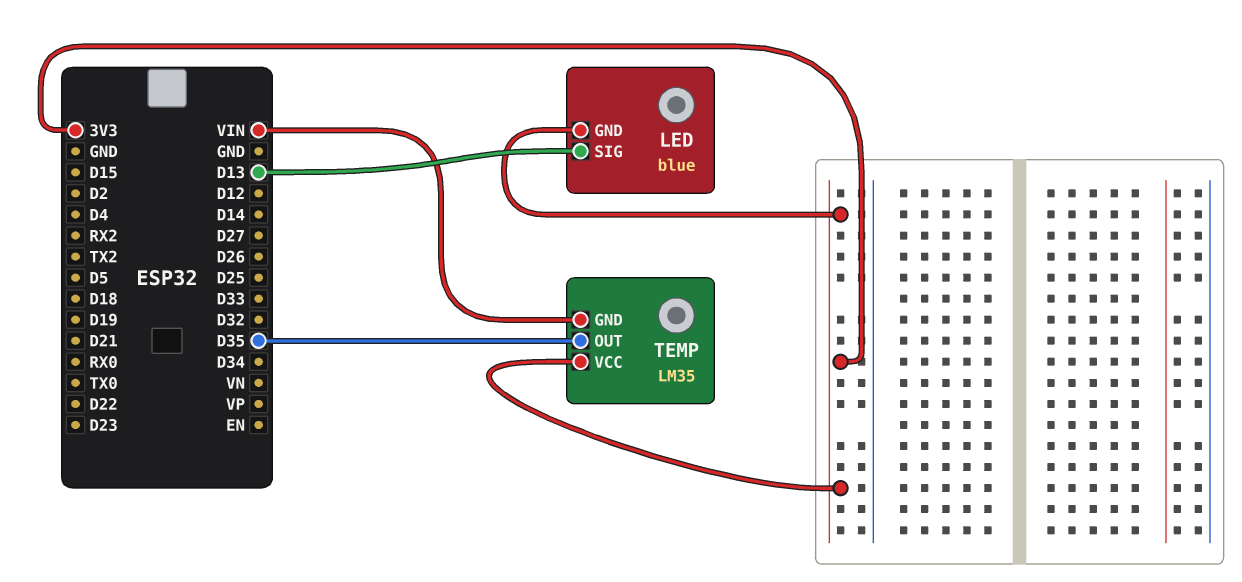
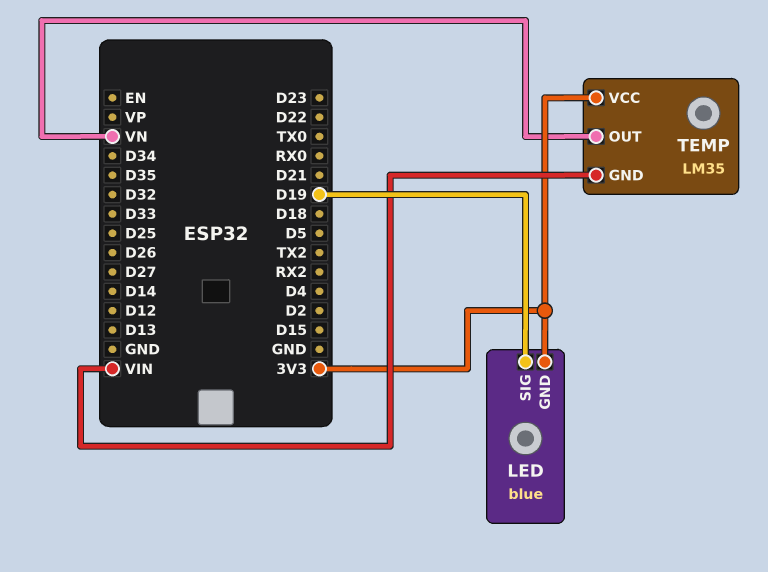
LED pin SIG: D13 -> D19
TEMP pin OUT: D35 -> VN

